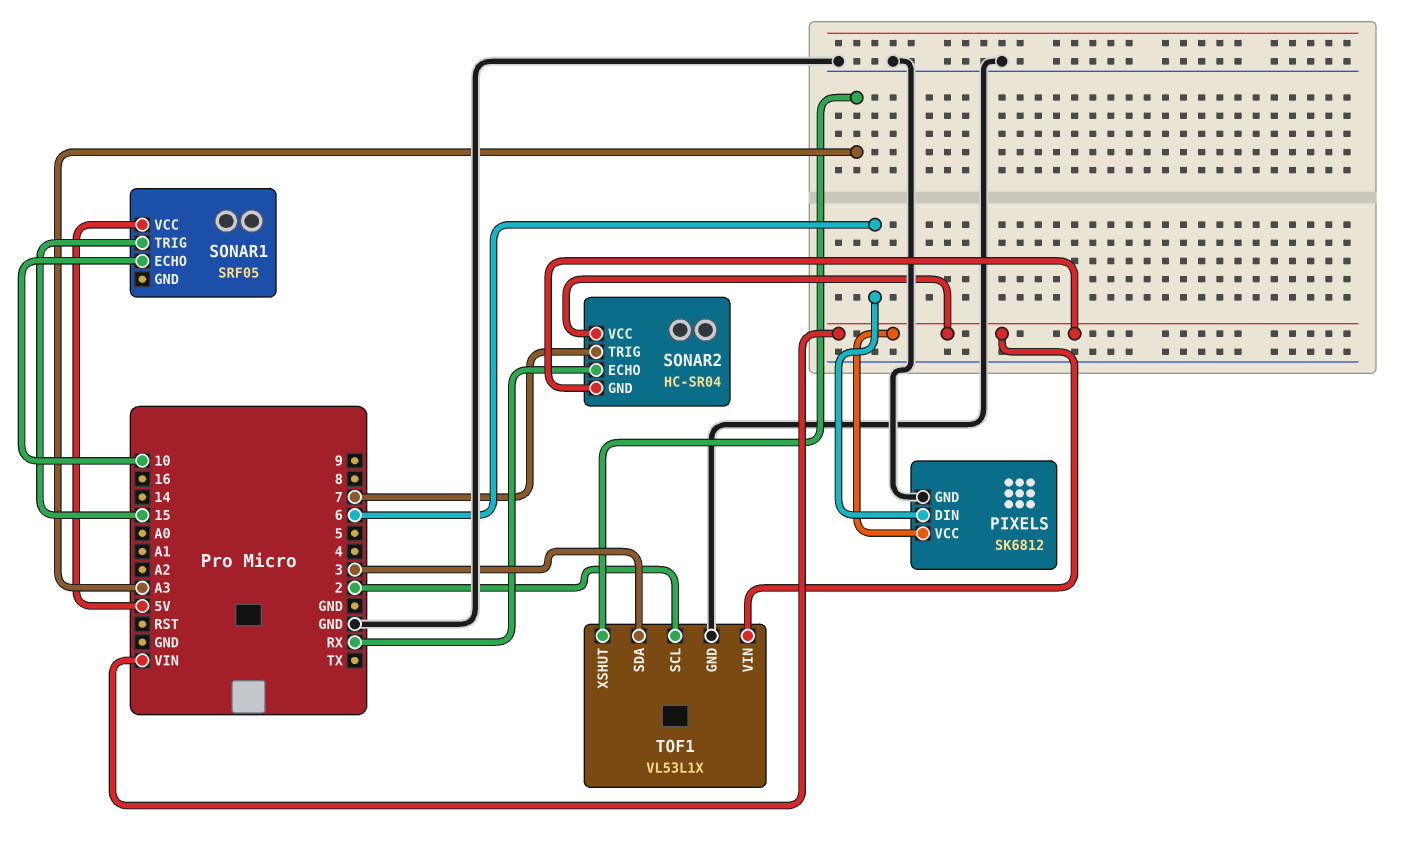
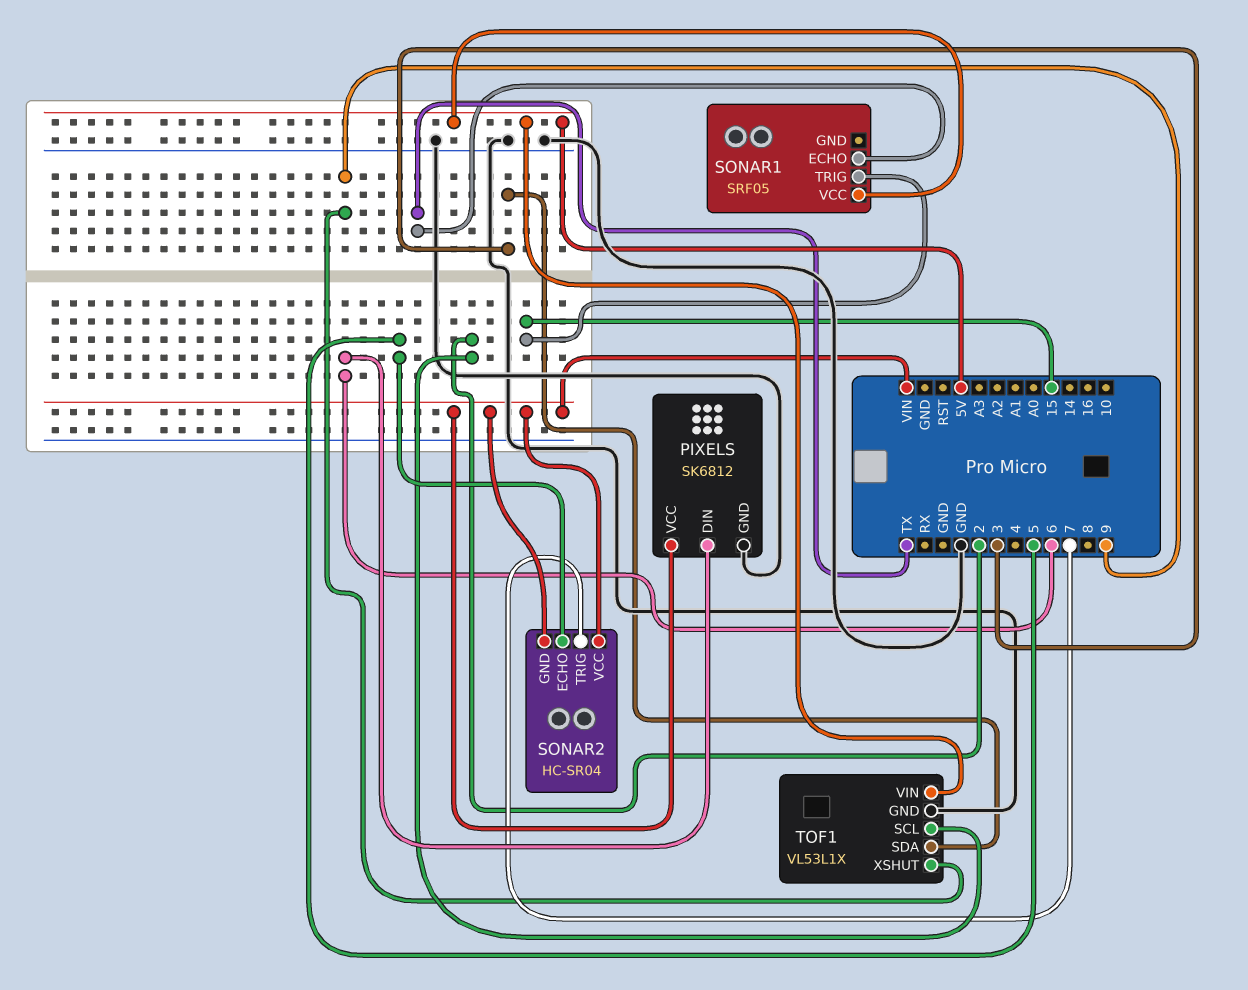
SONAR1 pin ECHO: 10 -> TX
SONAR2 pin ECHO: RX -> 5
TOF1 pin VIN: VIN -> 5V
TOF1 pin XSHUT: A3 -> 9

